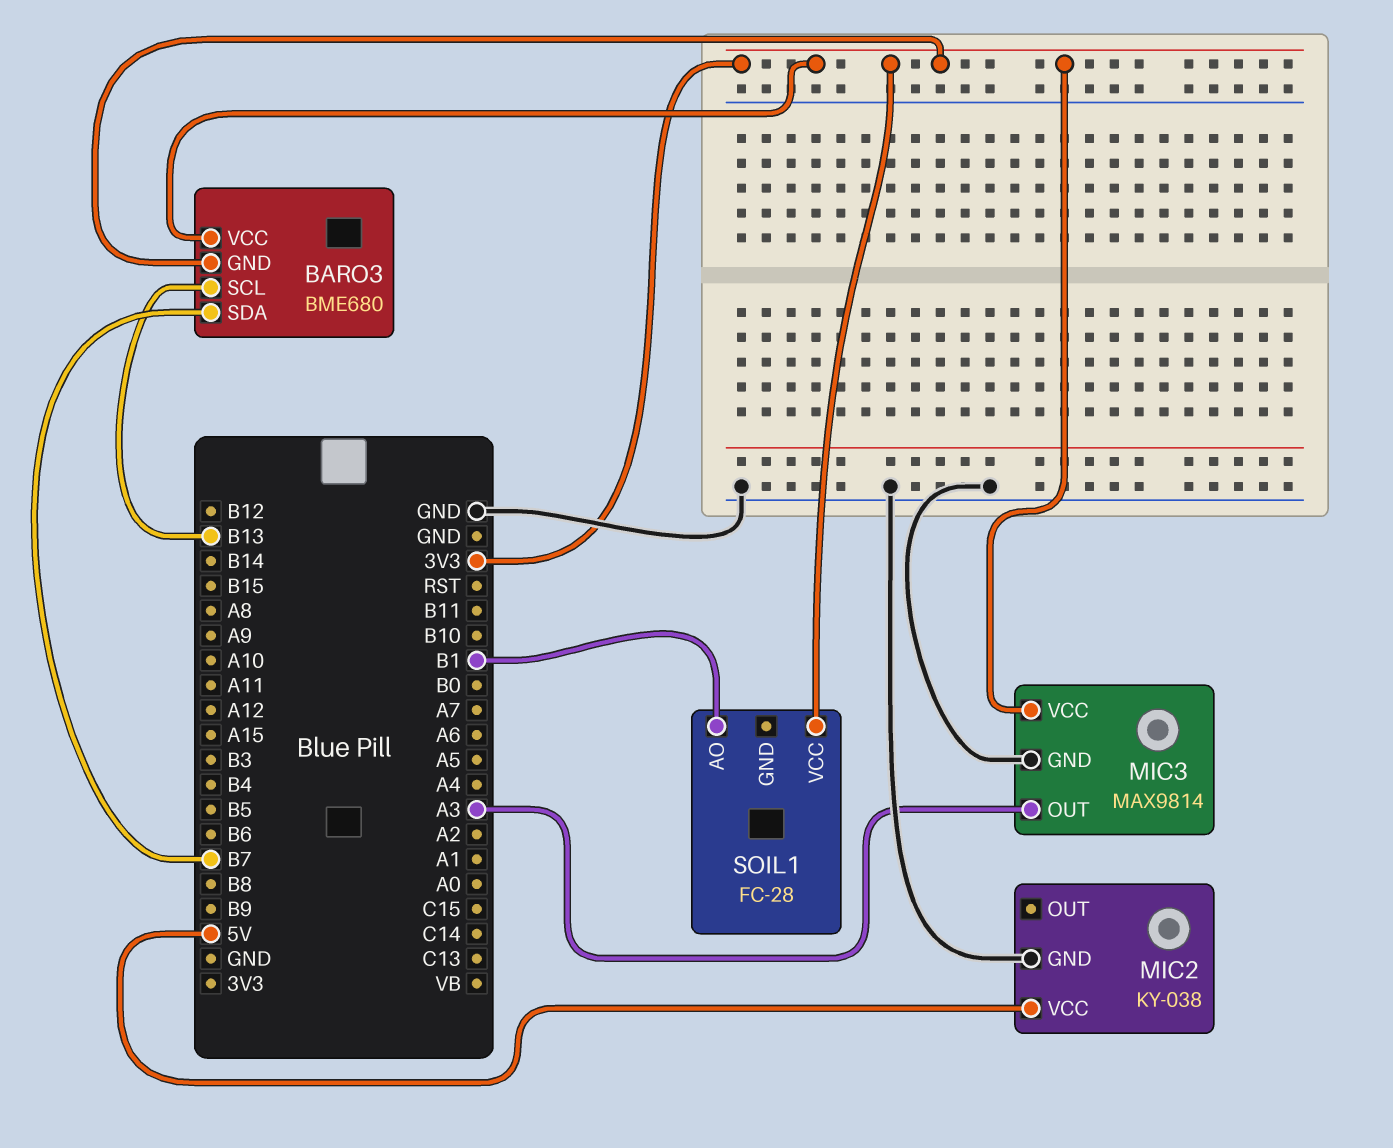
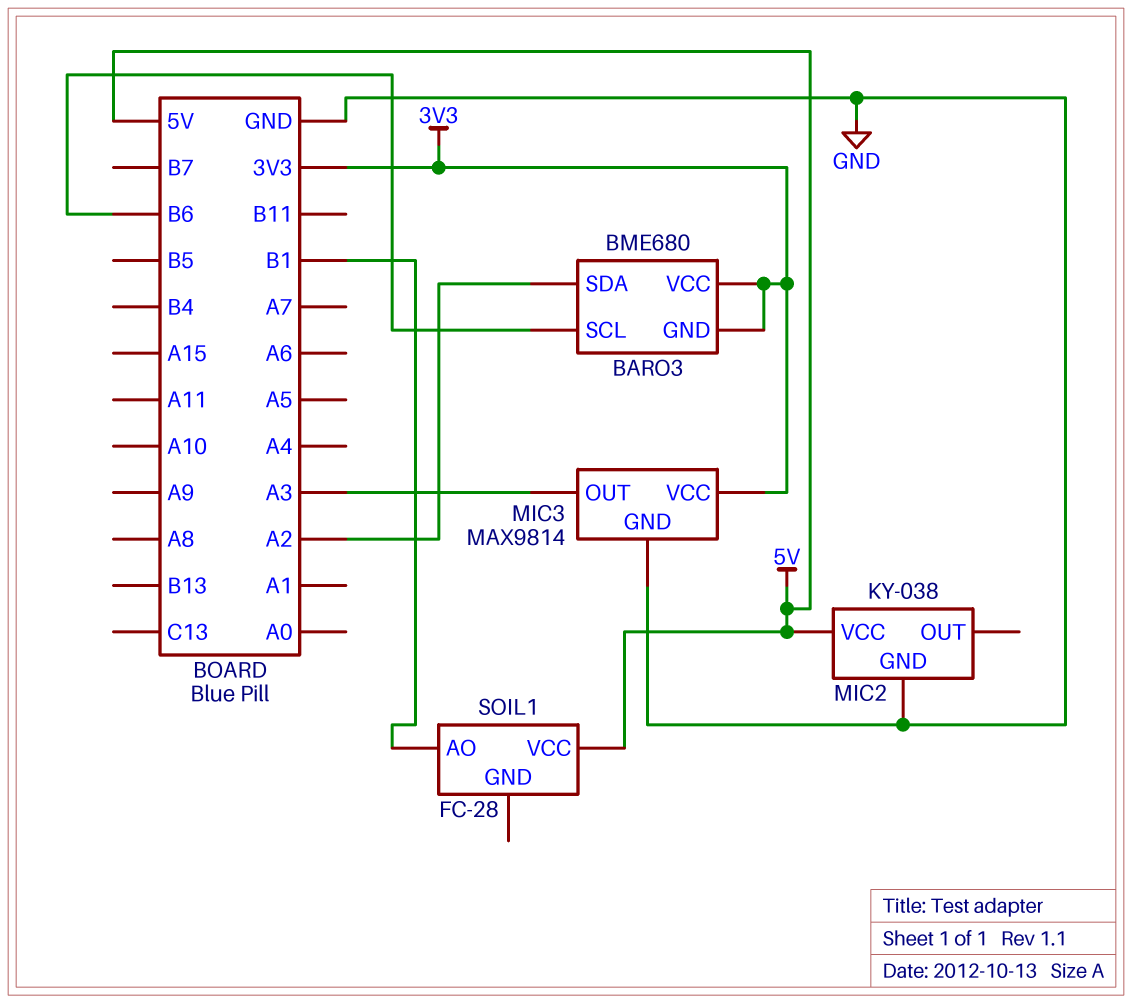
BARO3 pin SCL: B13 -> B6
BARO3 pin SDA: B7 -> A2
SOIL1 pin VCC: 3V3 -> 5V

